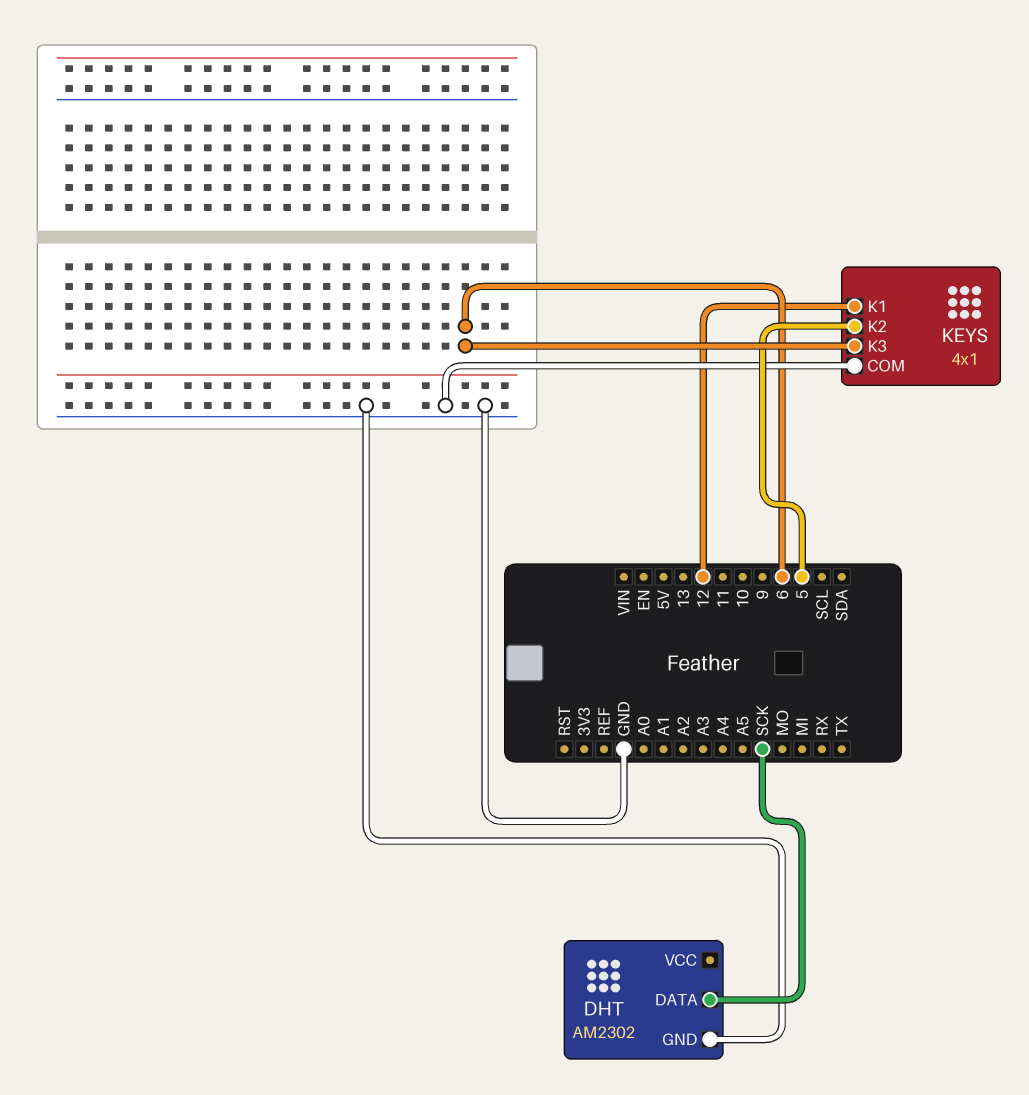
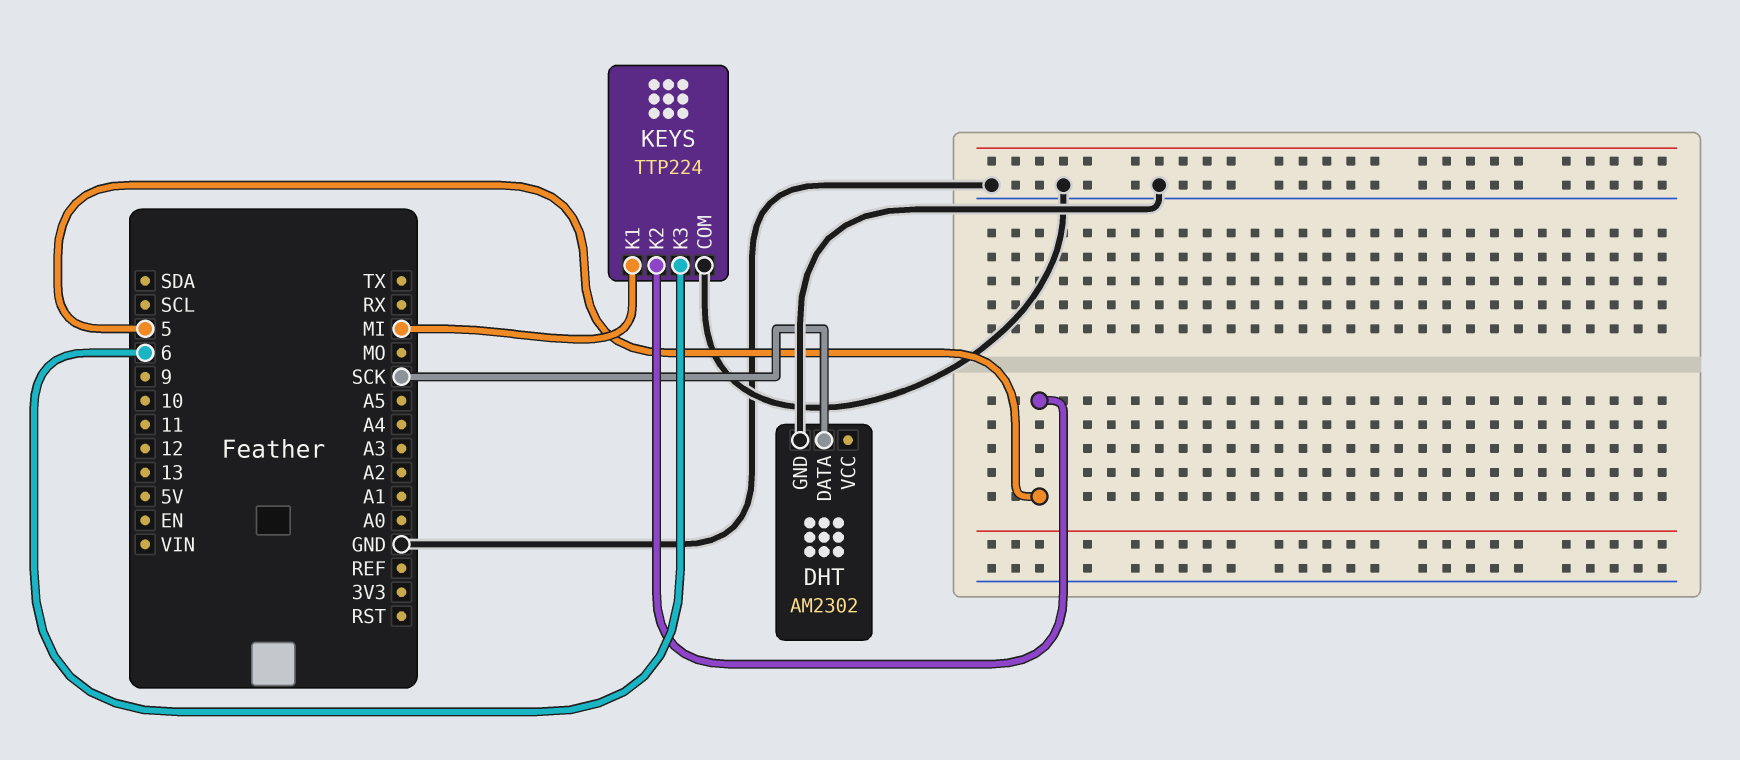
KEYS: 4x1 -> TTP224
KEYS pin K1: 12 -> MI

